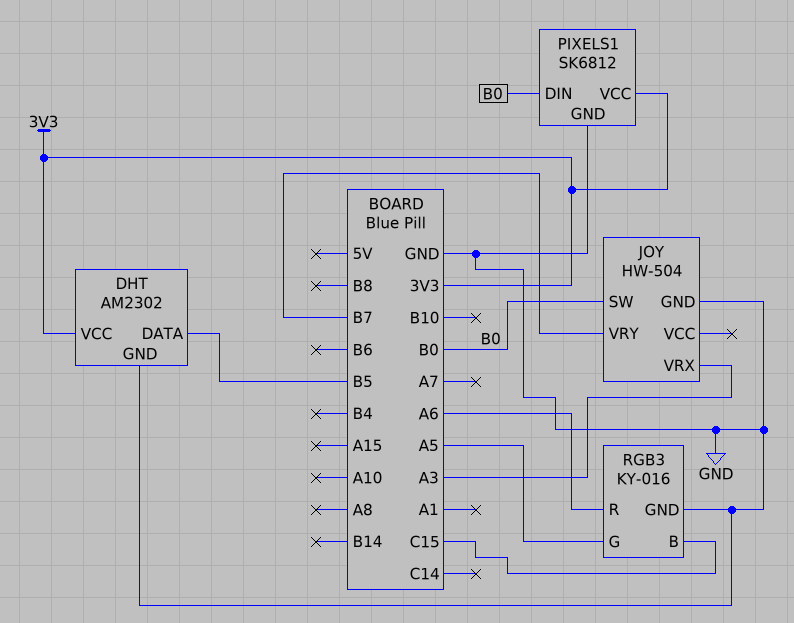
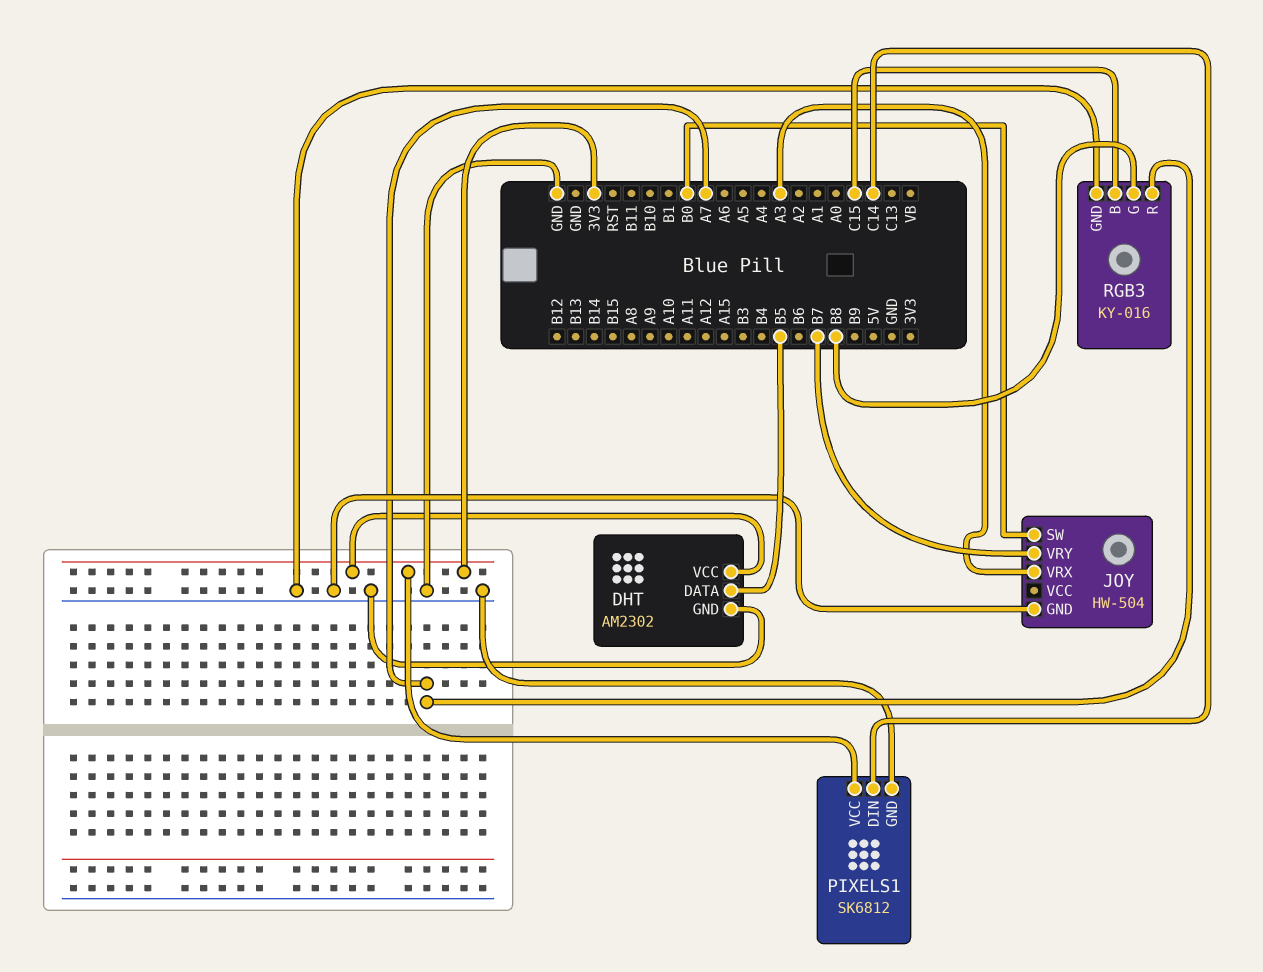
PIXELS1 pin DIN: B0 -> C14
RGB3 pin G: A5 -> B8
RGB3 pin R: A6 -> A7

